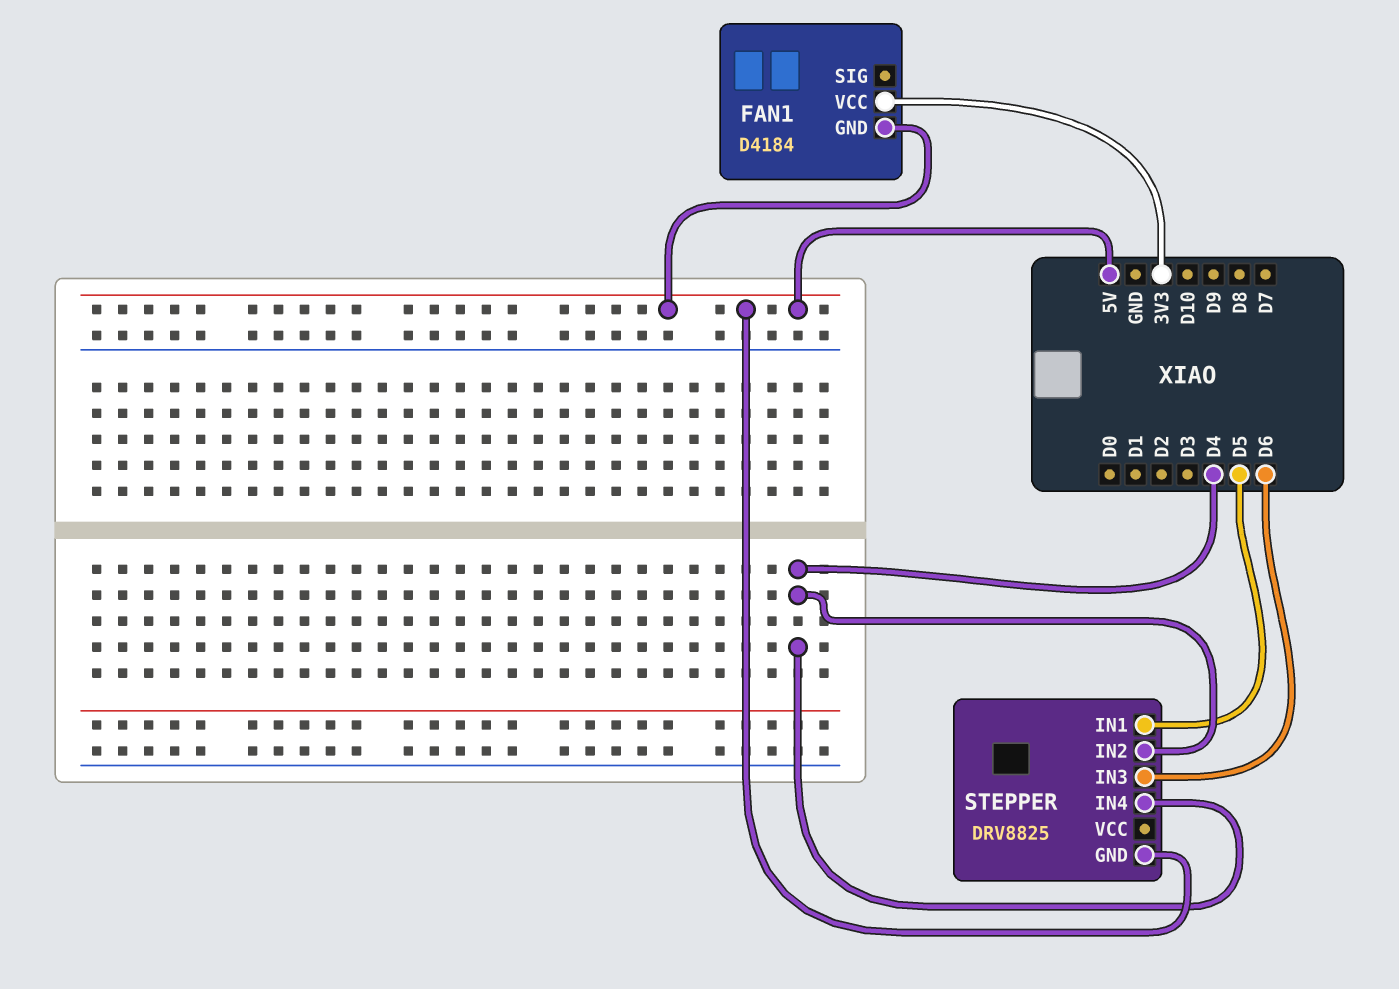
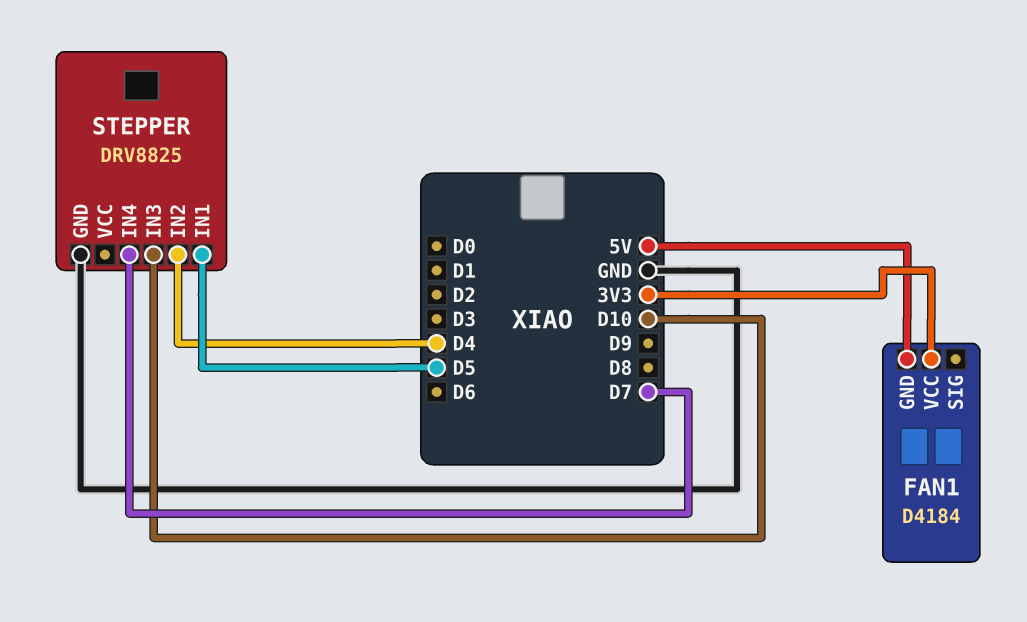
STEPPER pin GND: 5V -> GND
STEPPER pin IN3: D6 -> D10
STEPPER pin IN4: D4 -> D7

